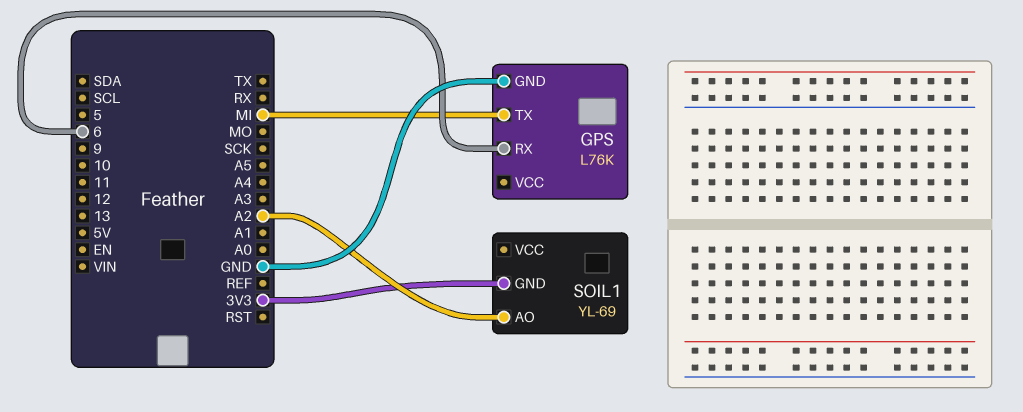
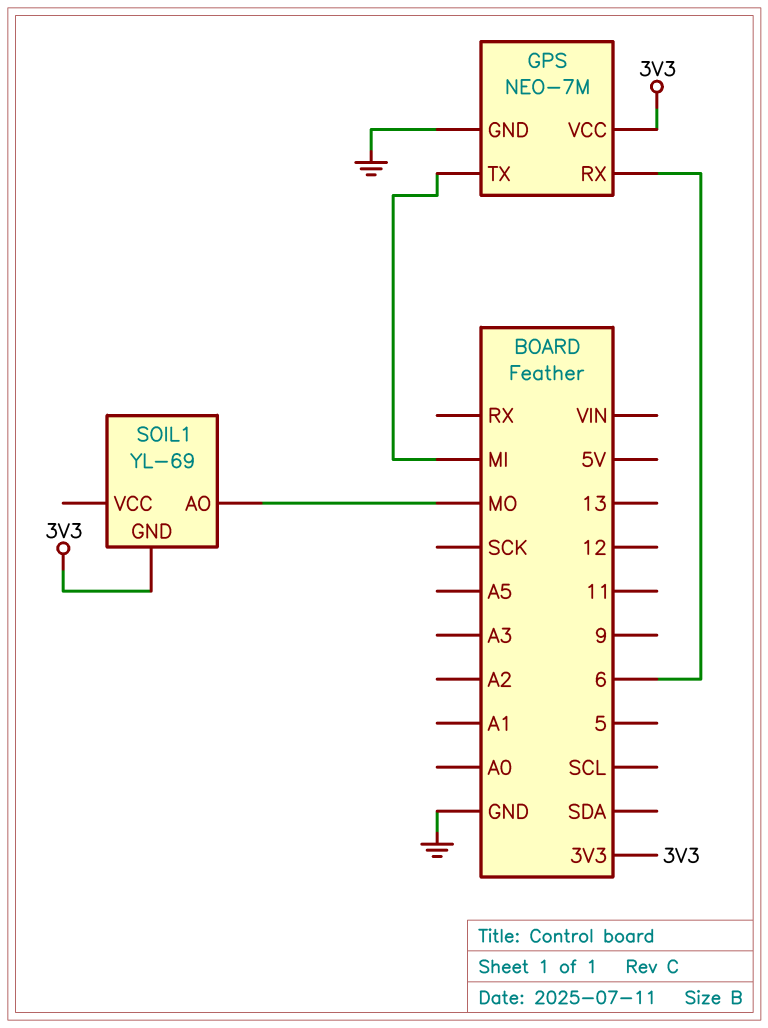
GPS: L76K -> NEO-7M
GPS pin VCC: none -> 3V3
SOIL1 pin AO: A2 -> MO

